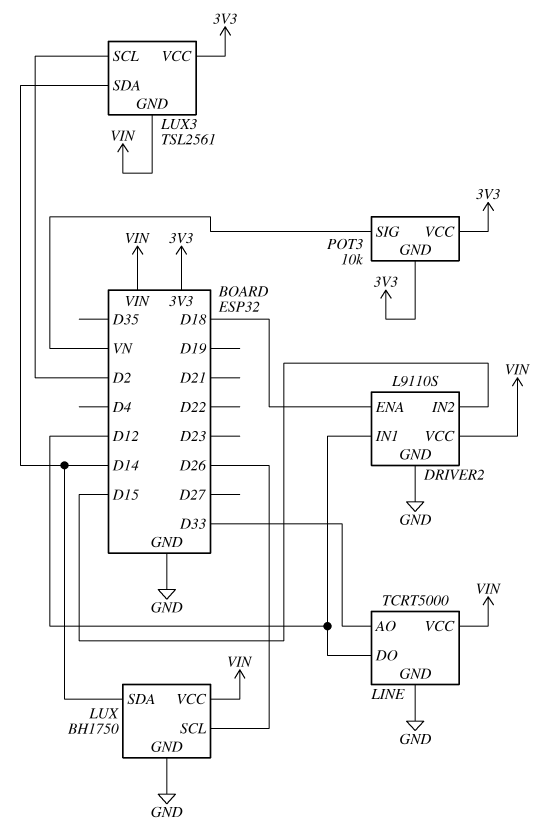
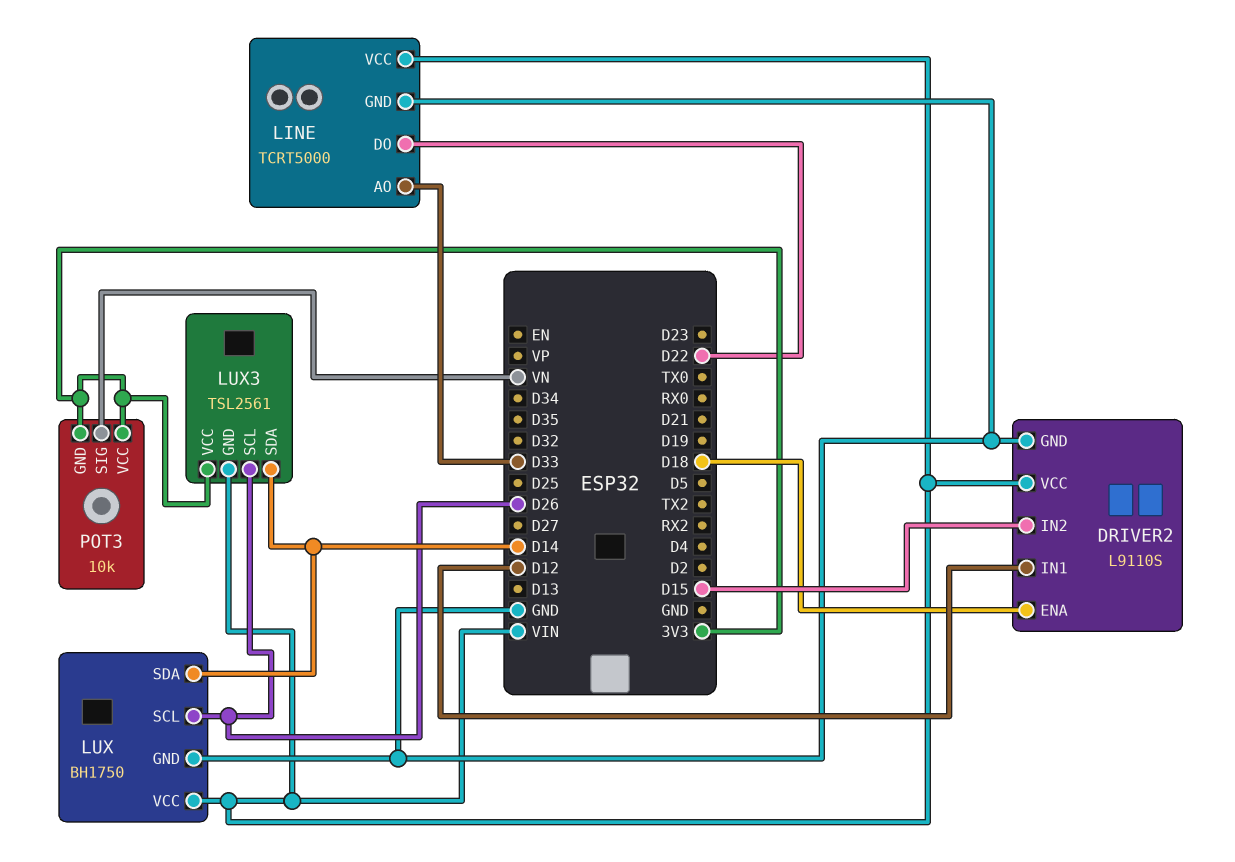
LINE pin DO: D12 -> D22
LUX3 pin SCL: D2 -> D26

